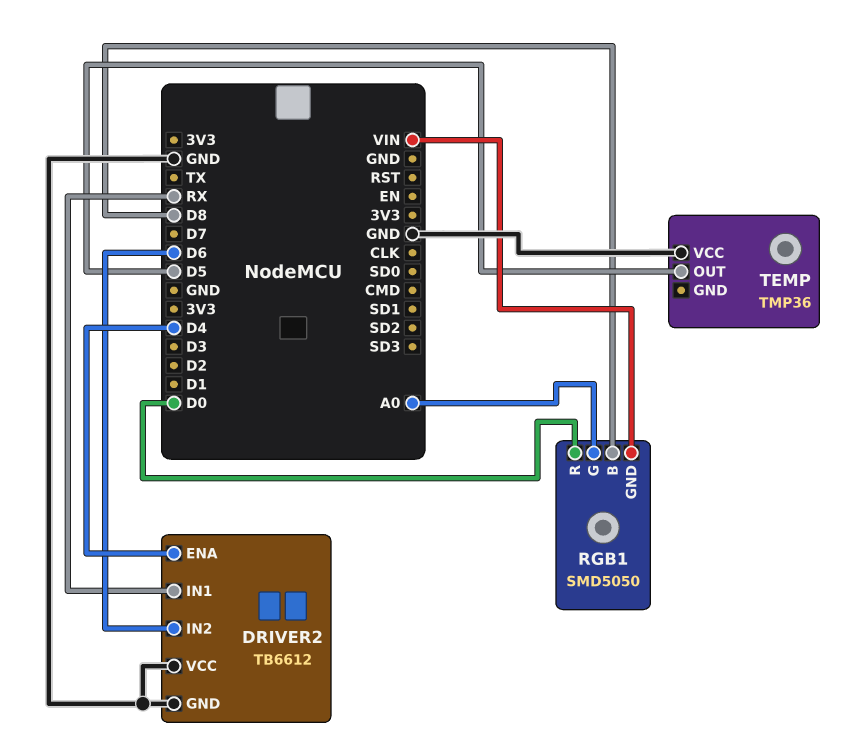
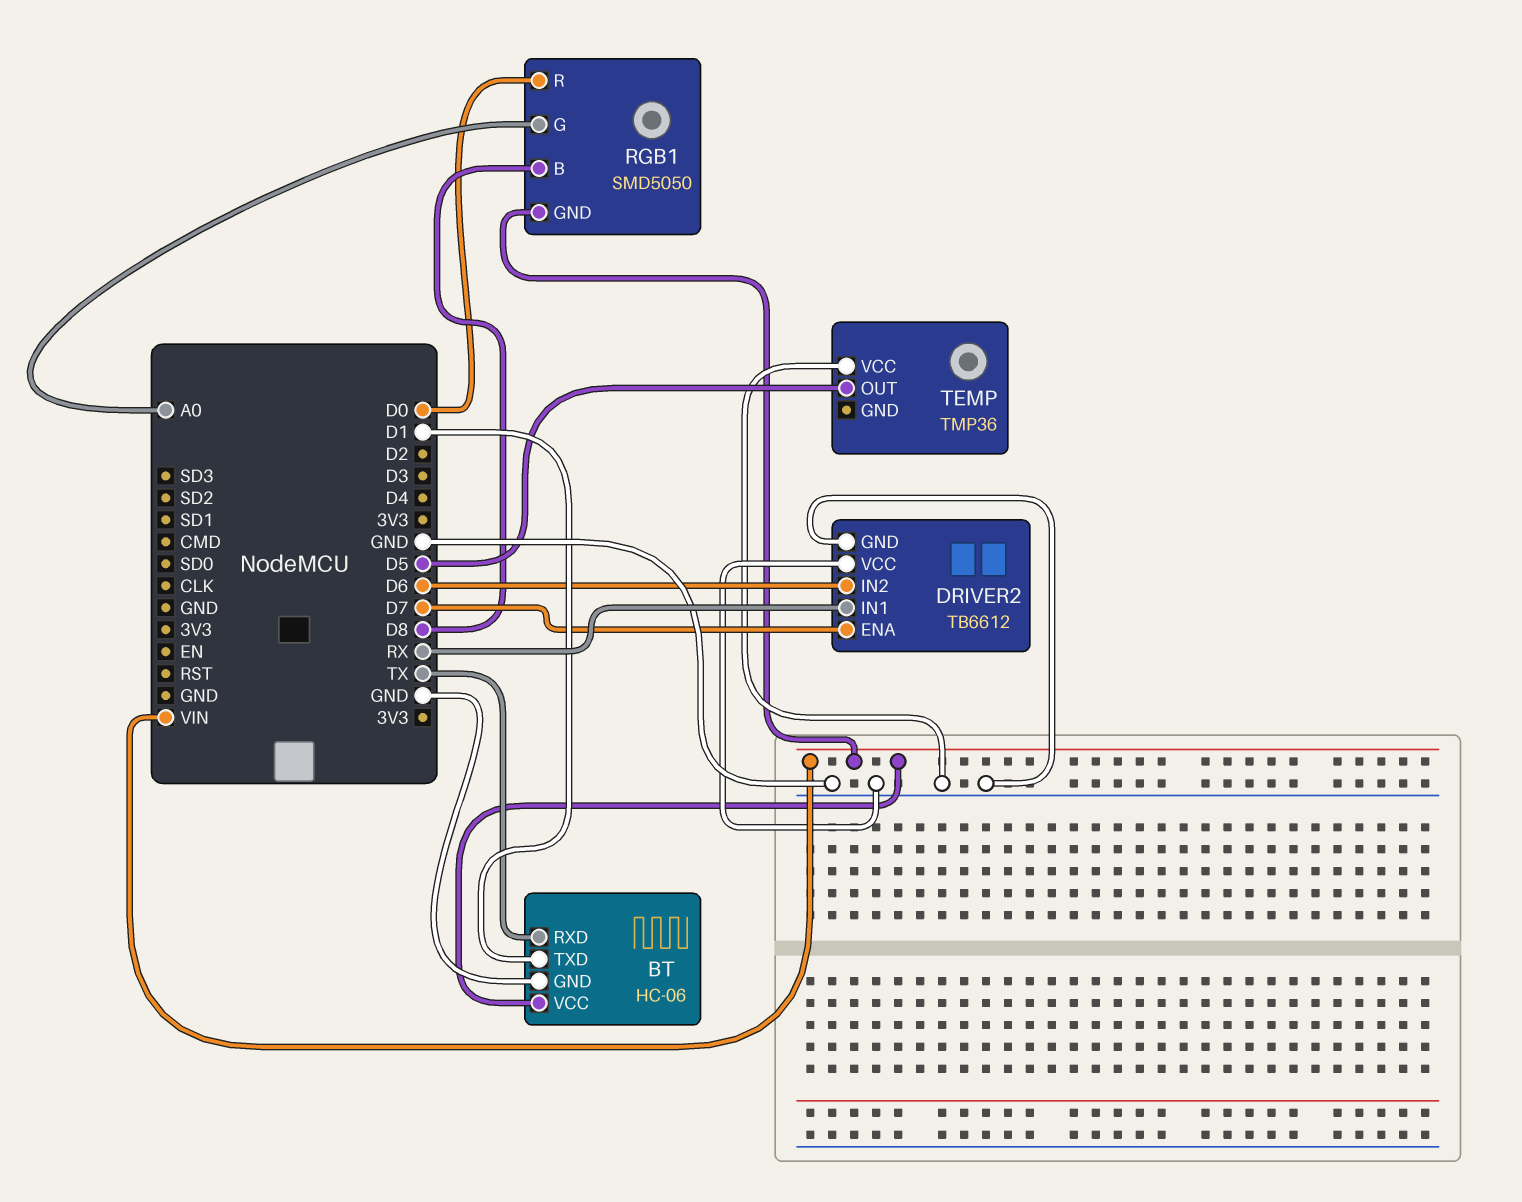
BT: none -> HC-06
BT pin GND: none -> GND
BT pin RXD: none -> TX
BT pin TXD: none -> D1
BT pin VCC: none -> VIN
DRIVER2 pin ENA: D4 -> D7

